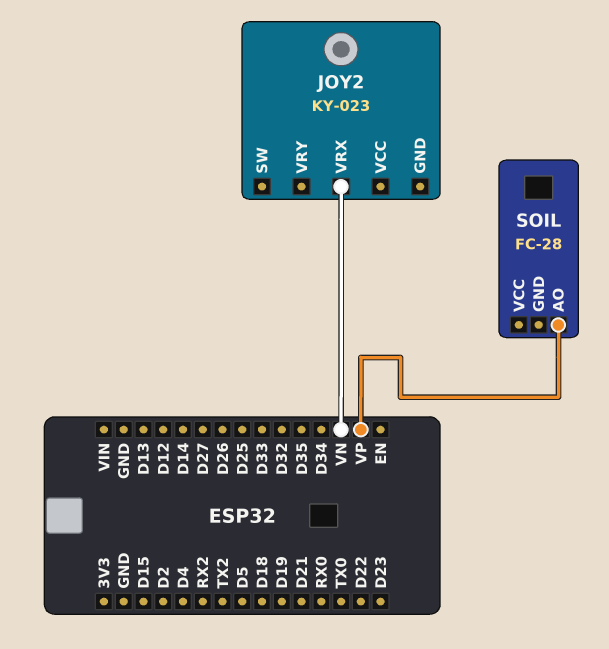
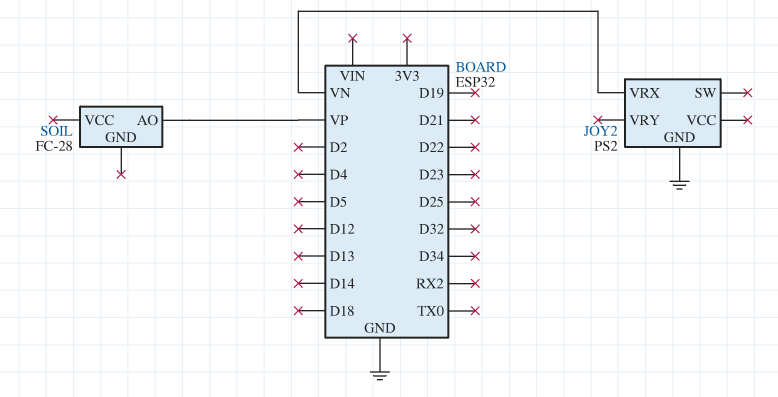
JOY2: KY-023 -> PS2
JOY2 pin GND: none -> GND

